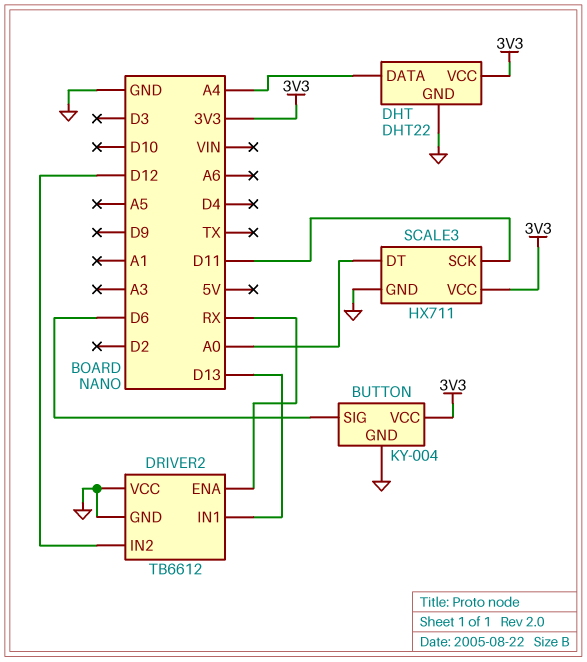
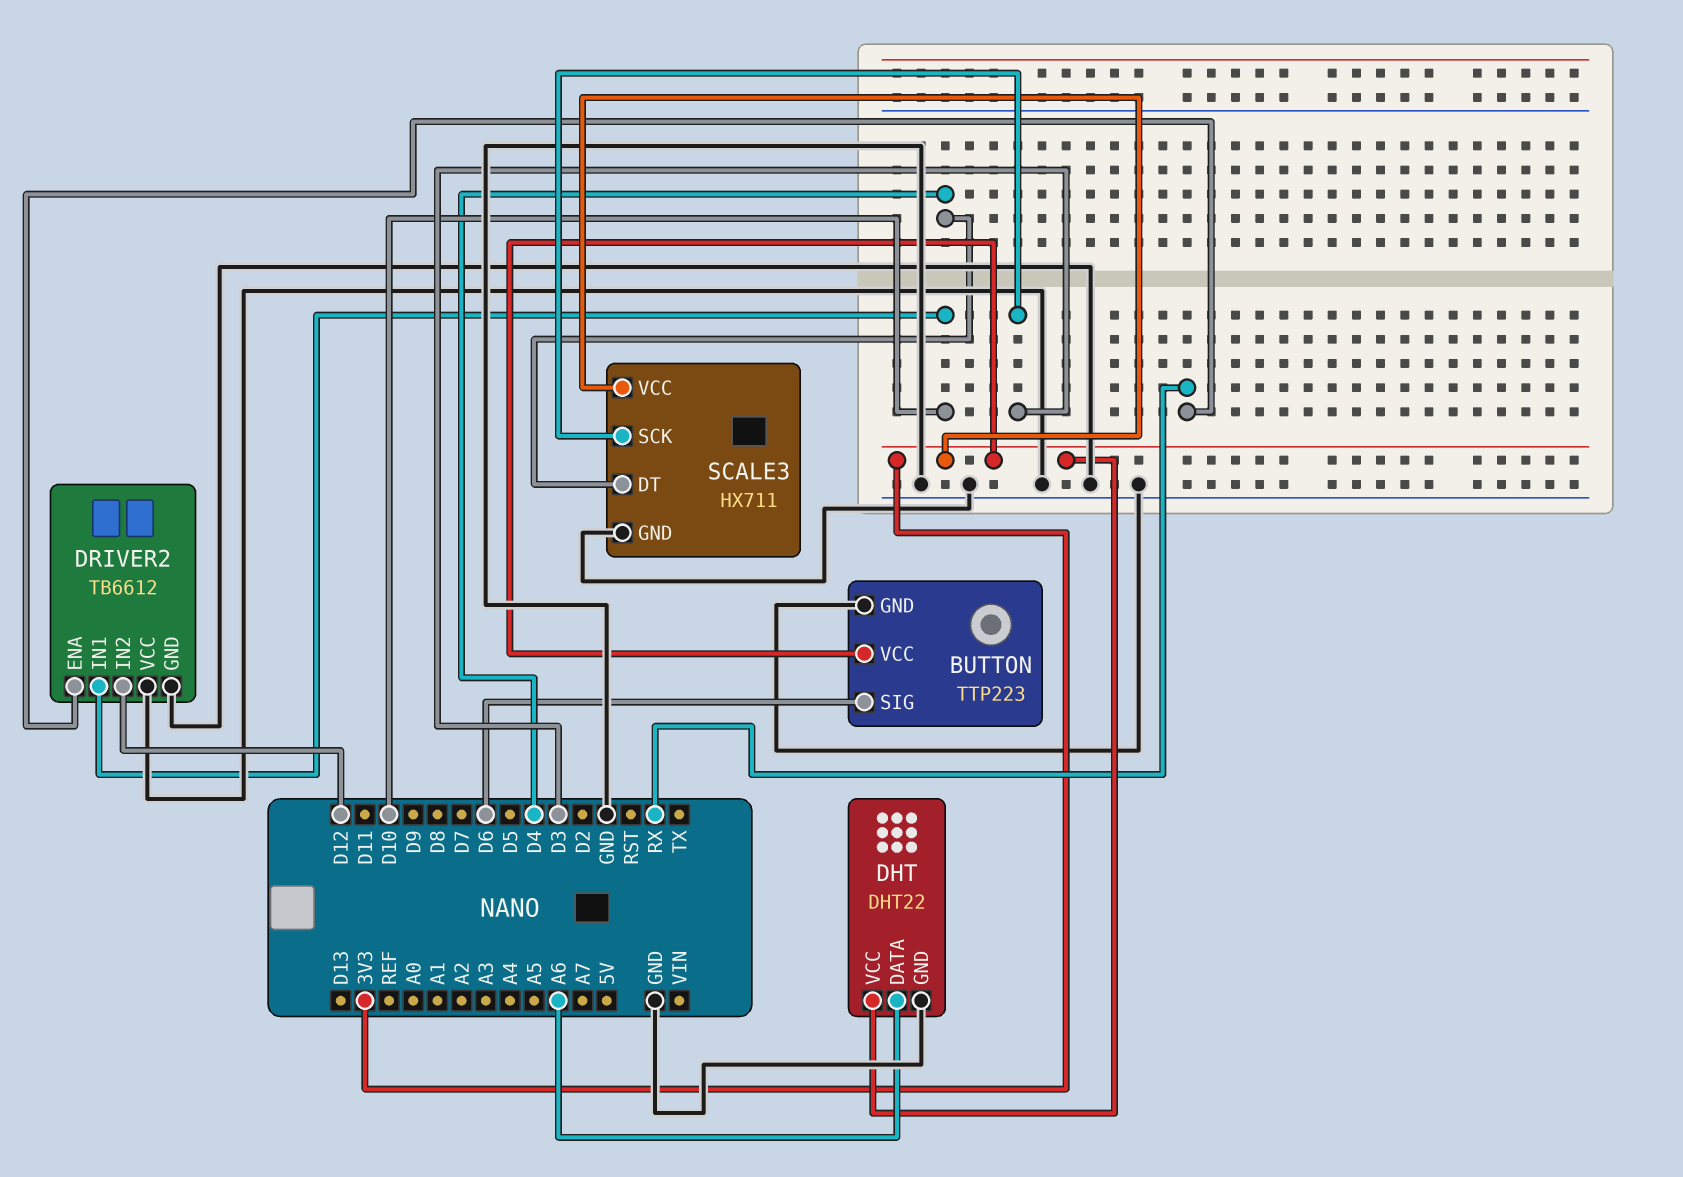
BUTTON: KY-004 -> TTP223
DHT pin DATA: A4 -> A6
DRIVER2 pin IN1: D13 -> D10
SCALE3 pin DT: A0 -> D4
SCALE3 pin SCK: D11 -> D3

